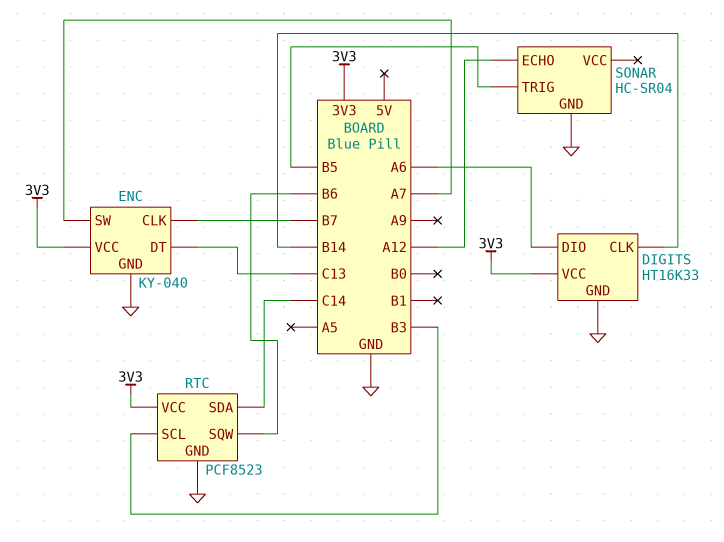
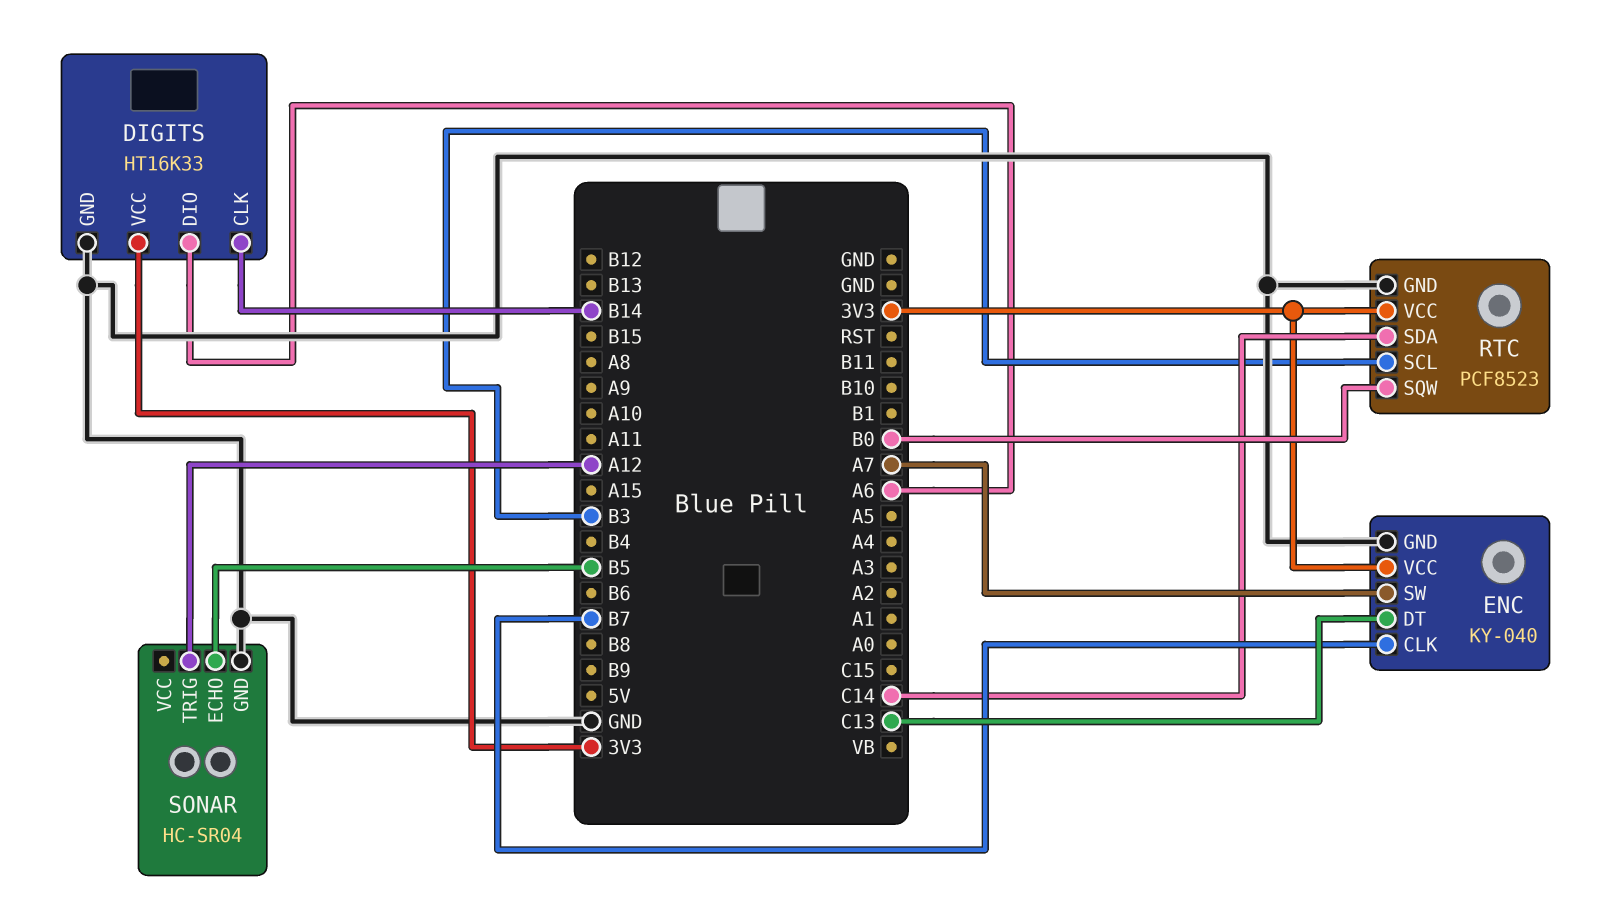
RTC pin SQW: B6 -> B0
SONAR pin ECHO: A12 -> B5
SONAR pin TRIG: B5 -> A12

